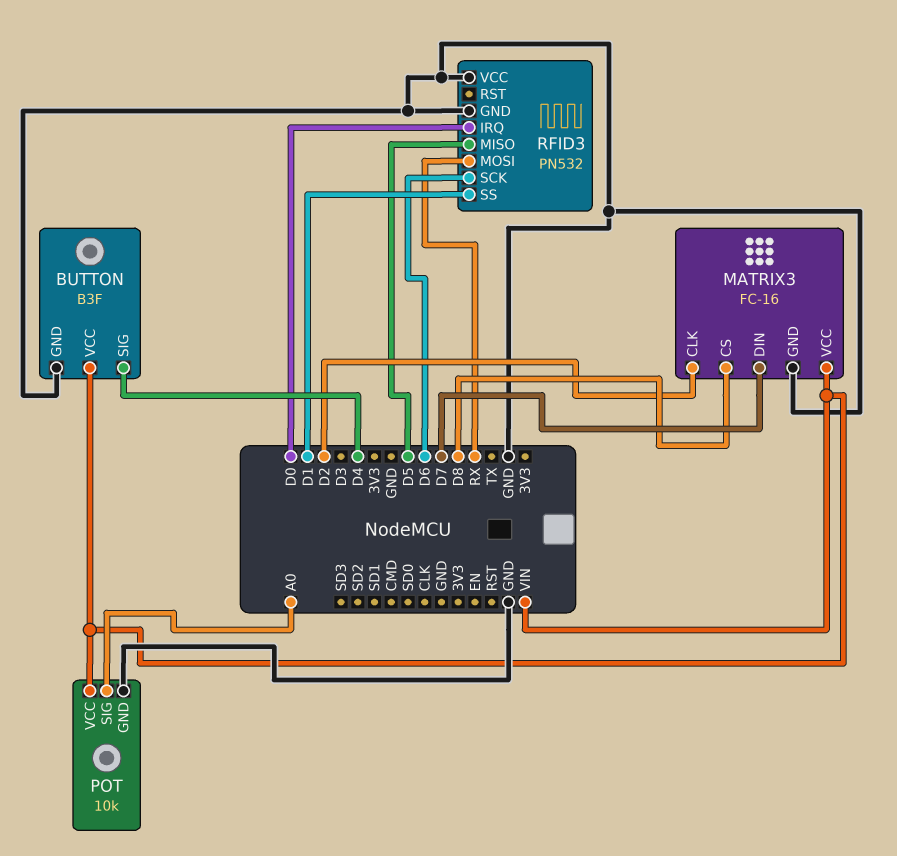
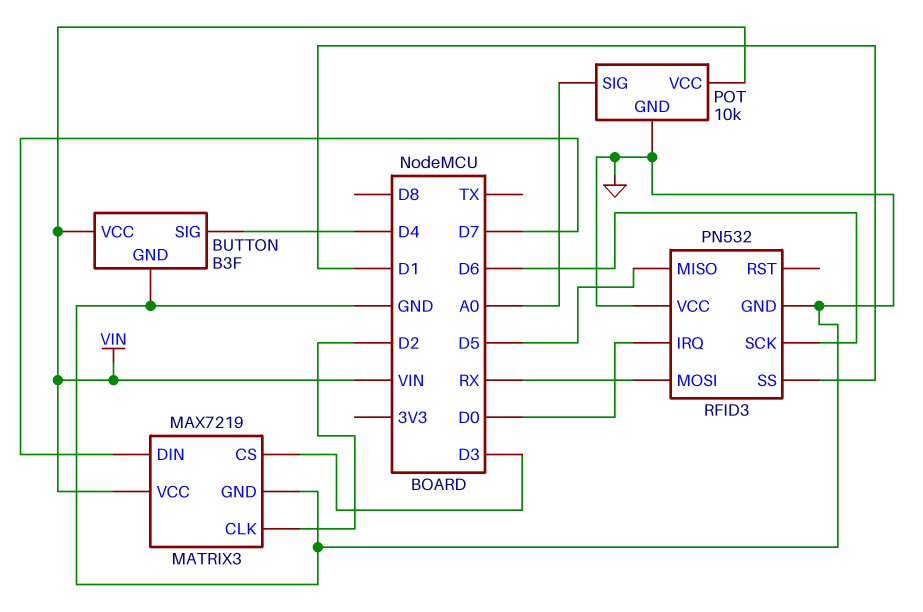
MATRIX3: FC-16 -> MAX7219
MATRIX3 pin CS: D8 -> D3

